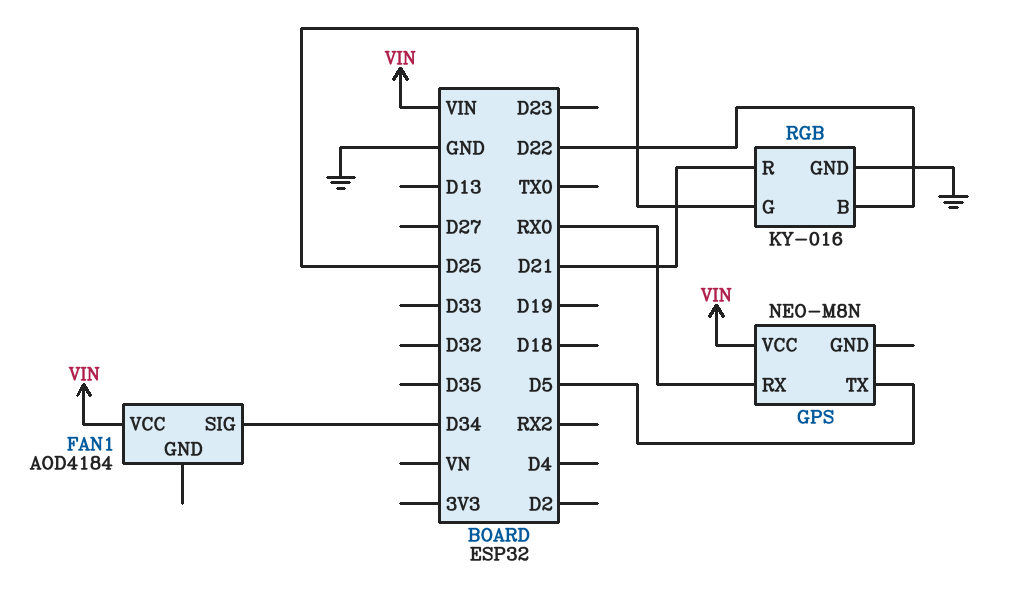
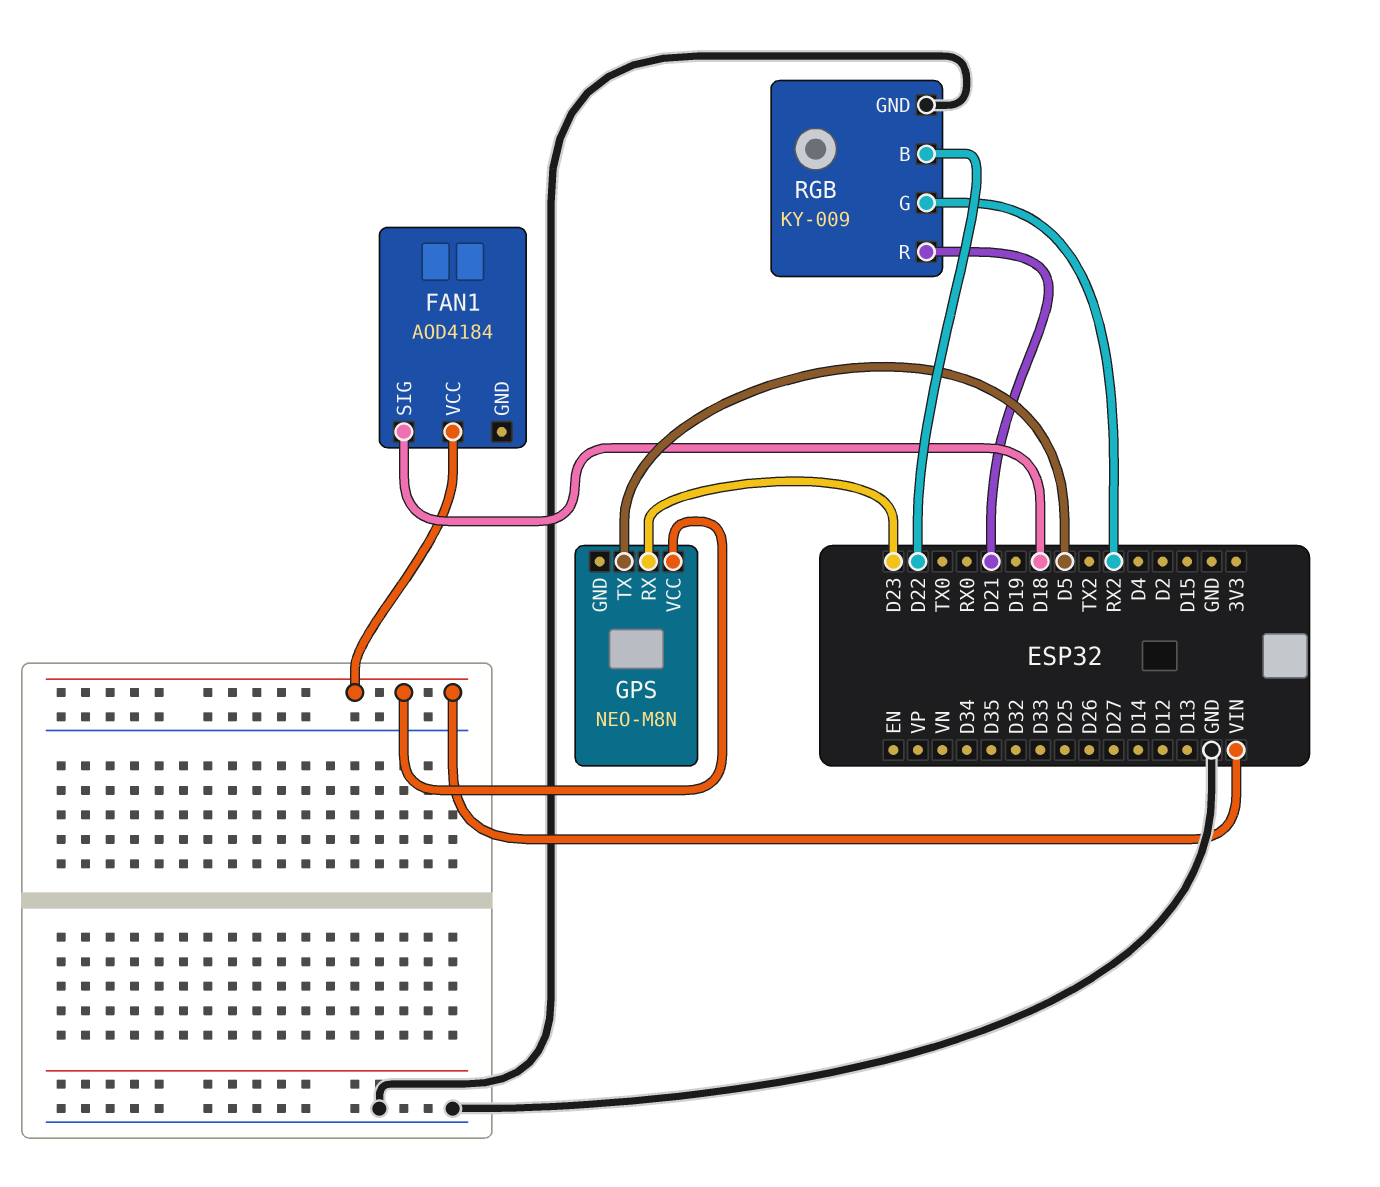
FAN1 pin SIG: D34 -> D18
GPS pin RX: RX0 -> D23
RGB: KY-016 -> KY-009
RGB pin G: D25 -> RX2

